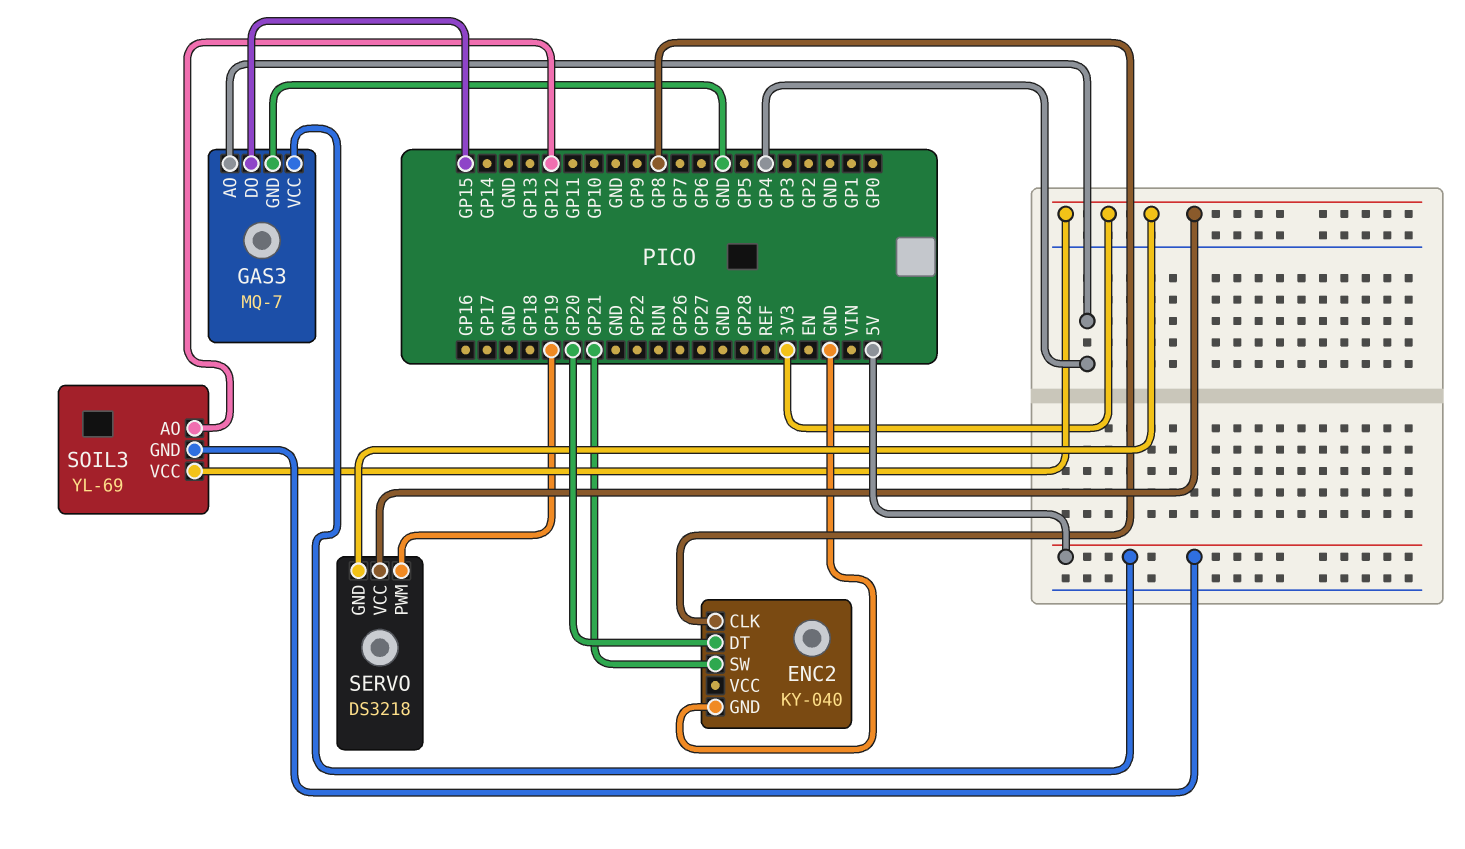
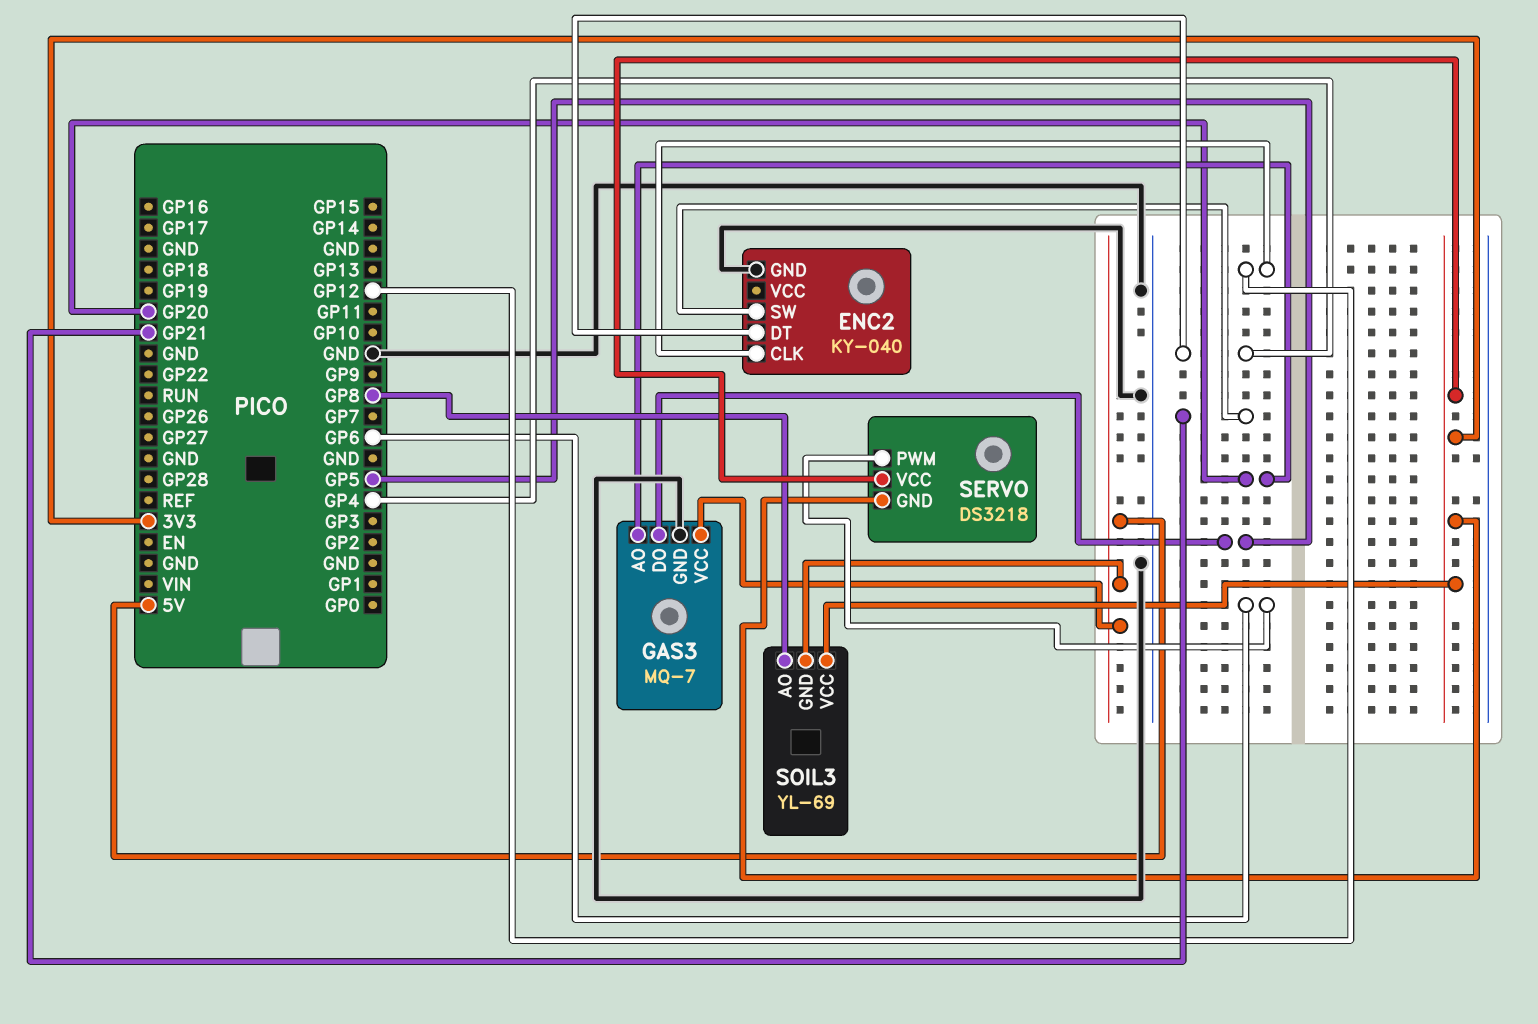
ENC2 pin CLK: GP8 -> GP12
ENC2 pin DT: GP20 -> GP4
GAS3 pin AO: GP4 -> GP20
GAS3 pin DO: GP15 -> GP5
SERVO pin PWM: GP19 -> GP6
SOIL3 pin AO: GP12 -> GP8

